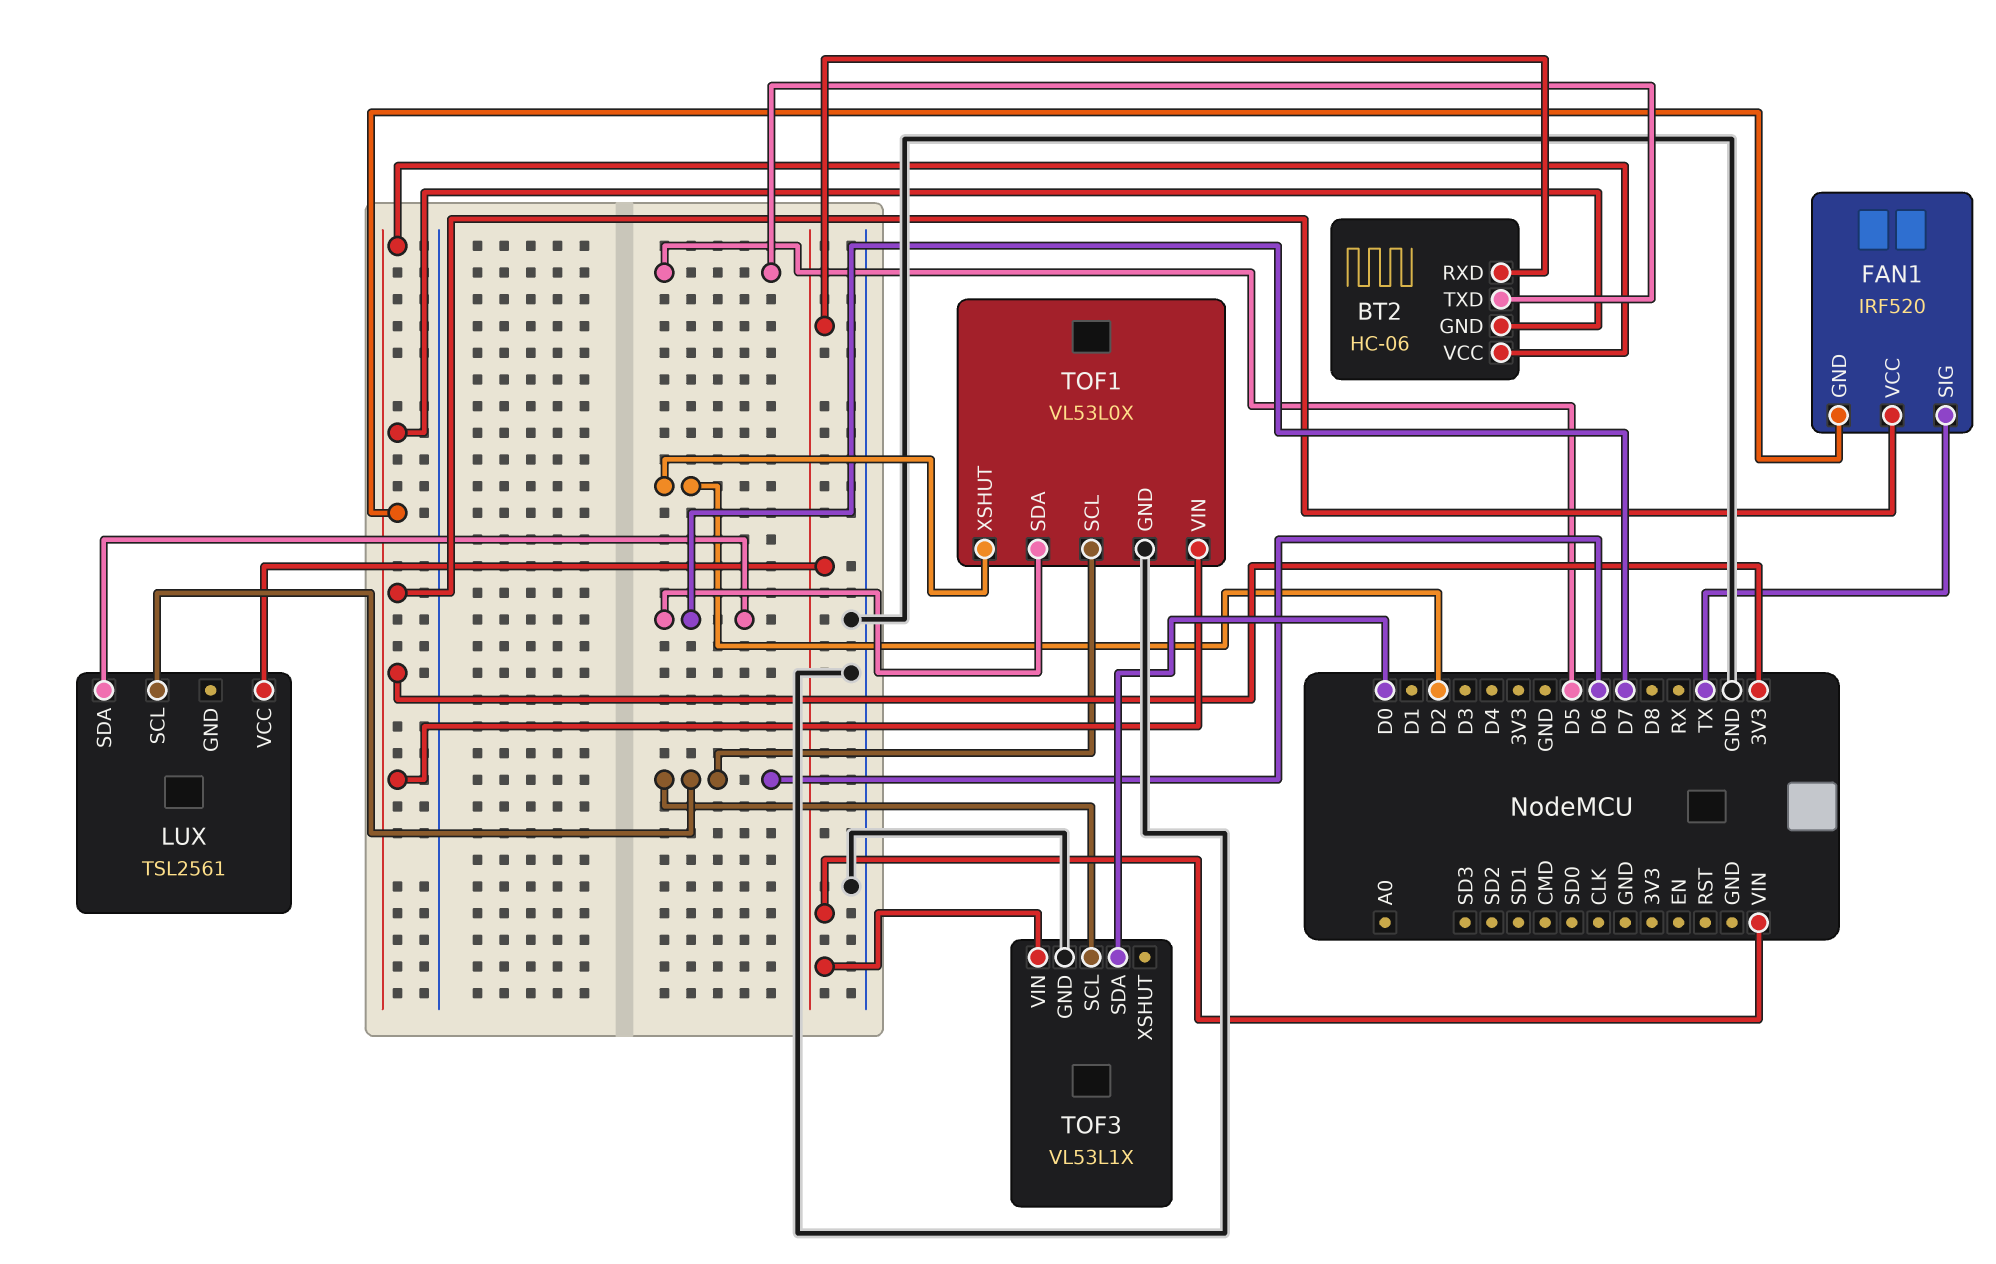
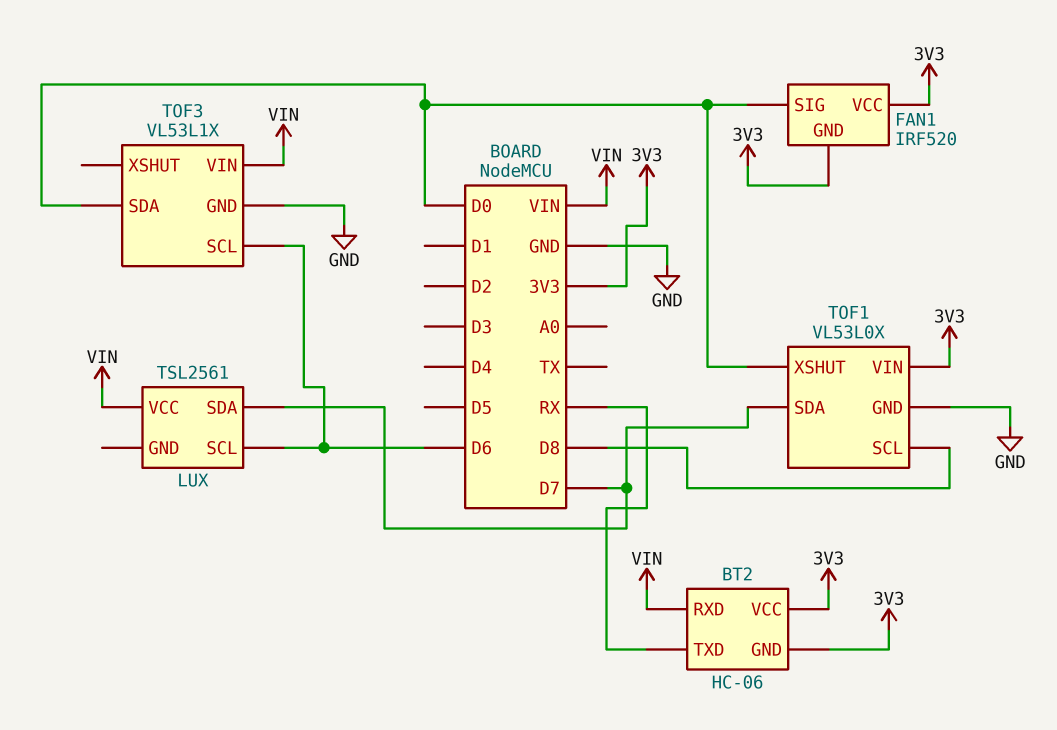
BT2 pin TXD: D5 -> RX
FAN1 pin SIG: TX -> D0
TOF1 pin SCL: D6 -> D8
TOF1 pin XSHUT: D2 -> D0

